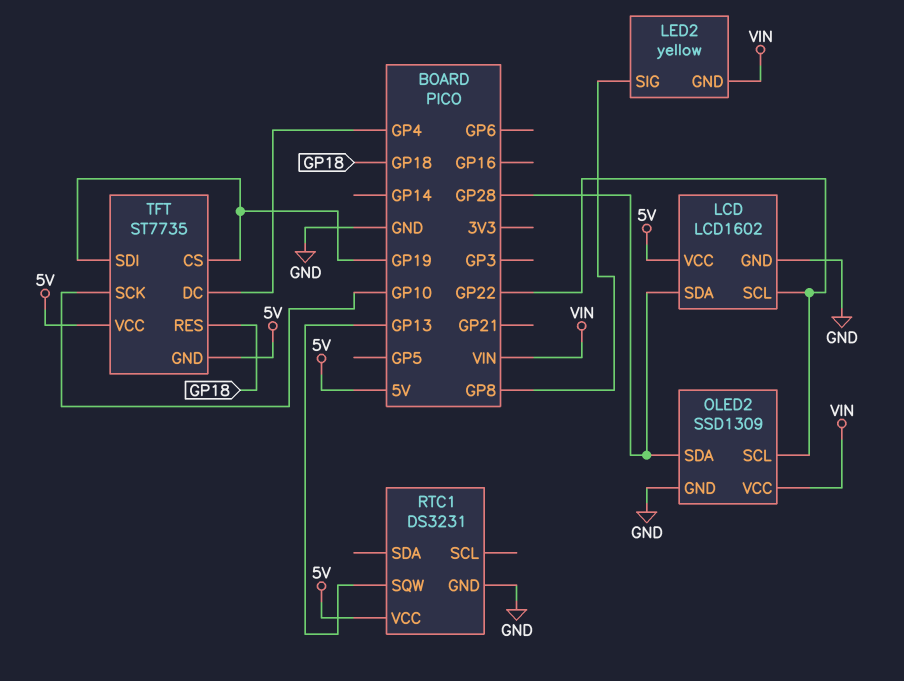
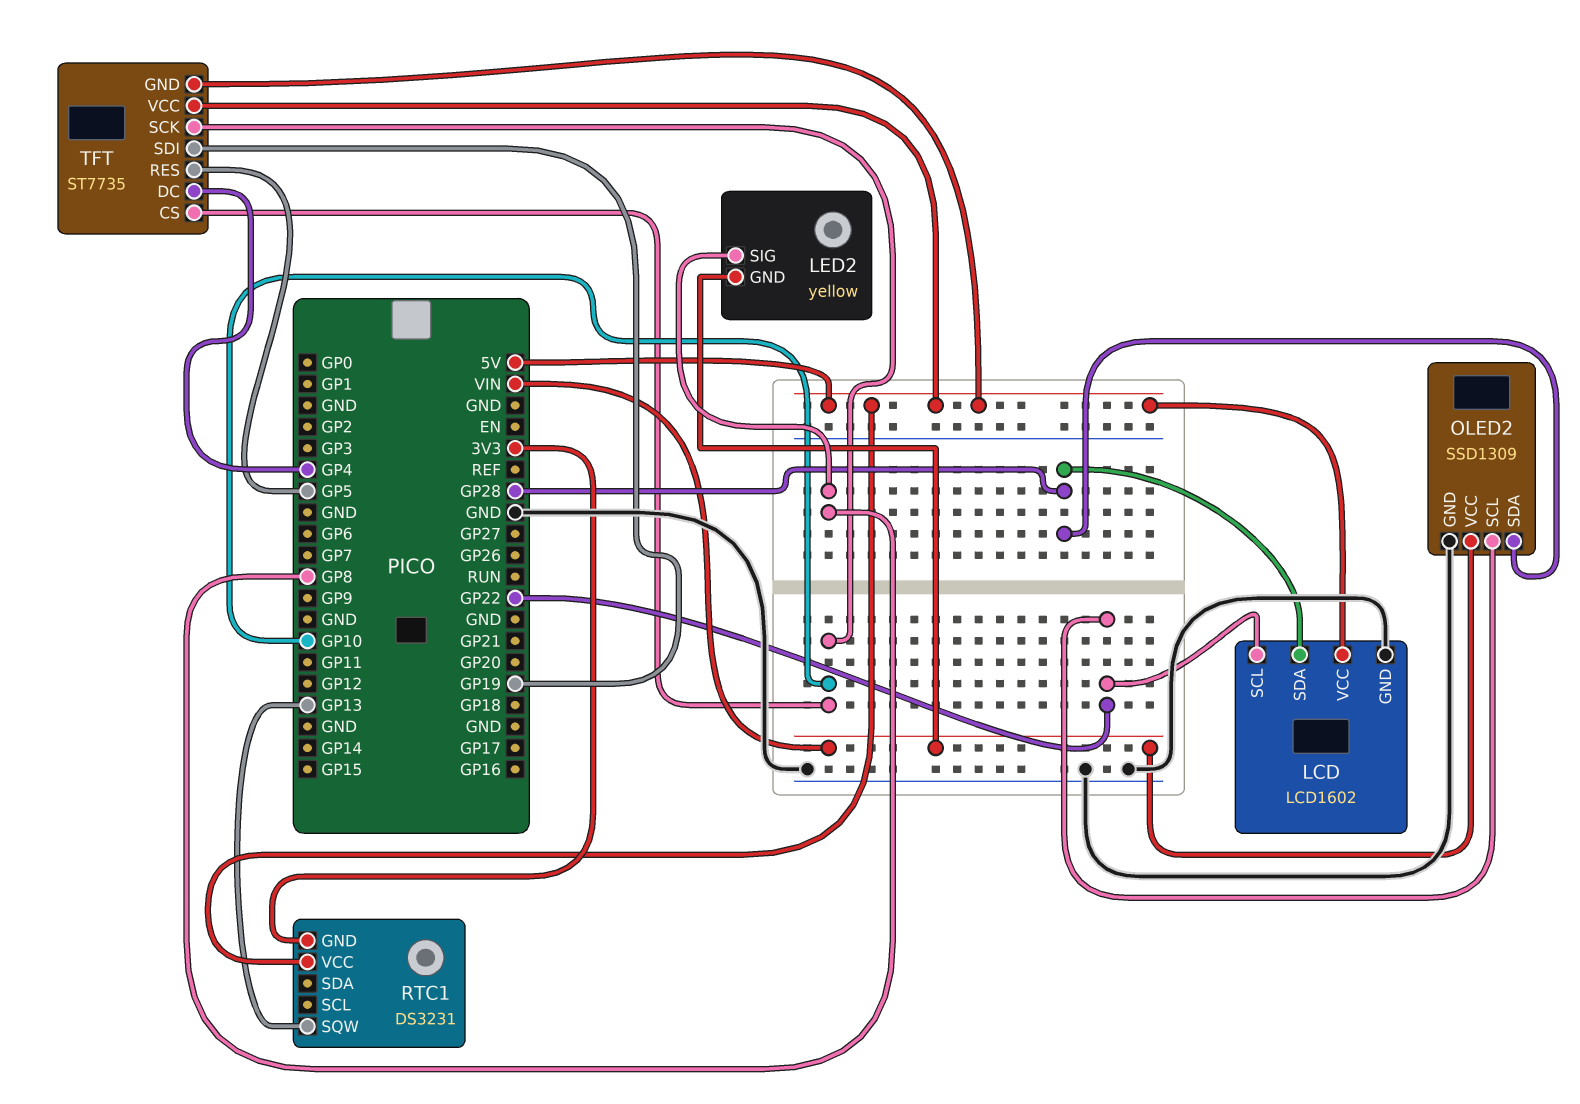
RTC1 pin GND: GND -> 3V3
TFT pin CS: GP19 -> GP10
TFT pin RES: GP18 -> GP5

